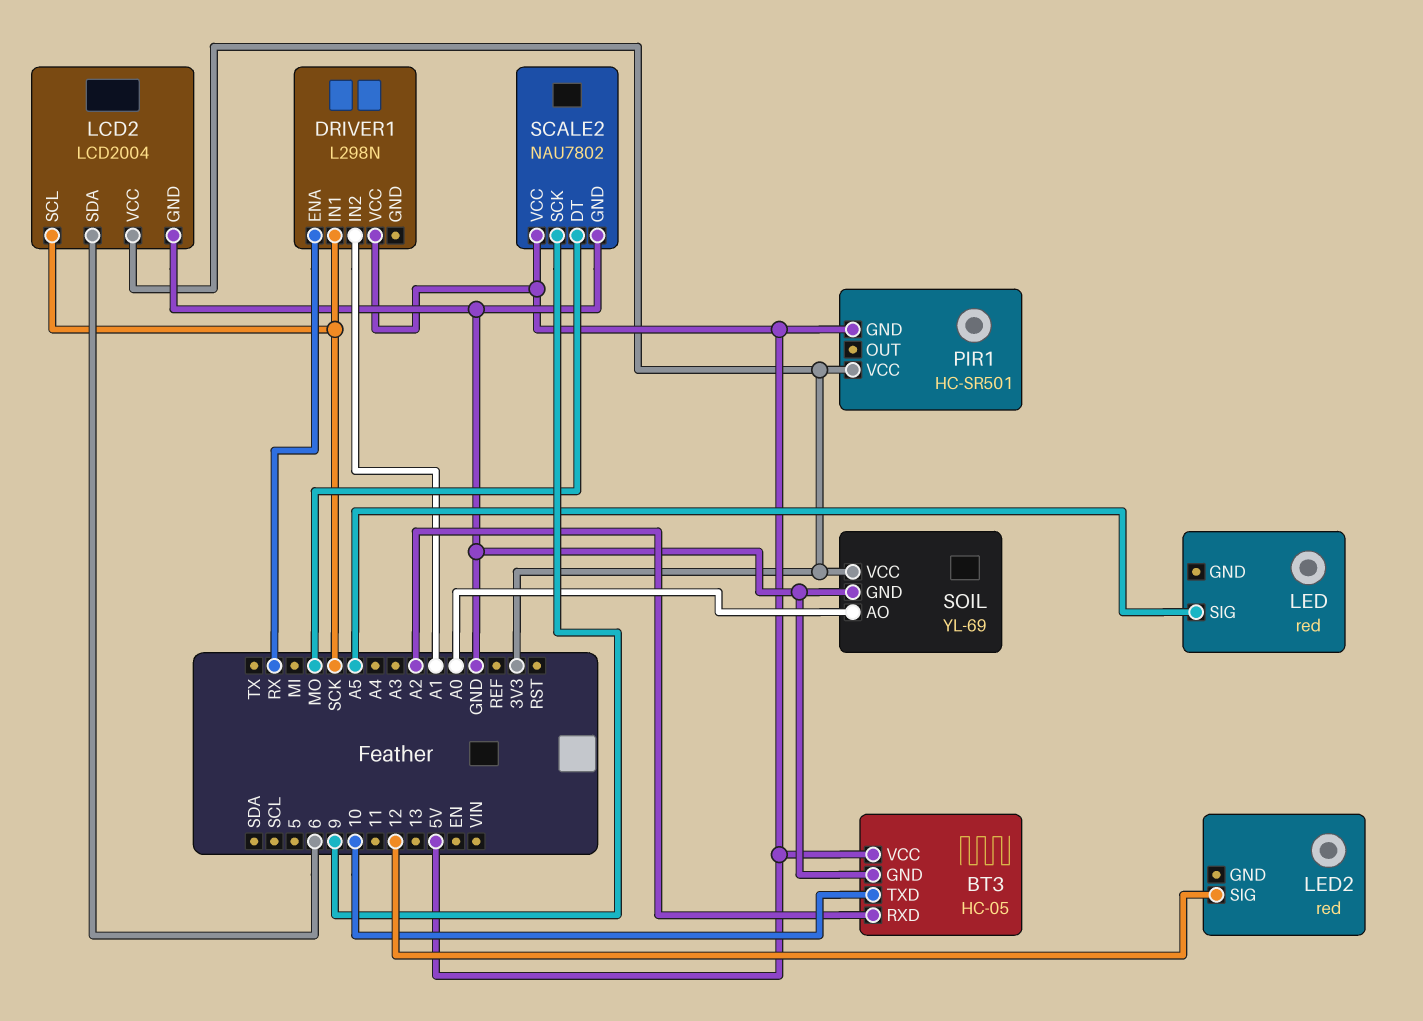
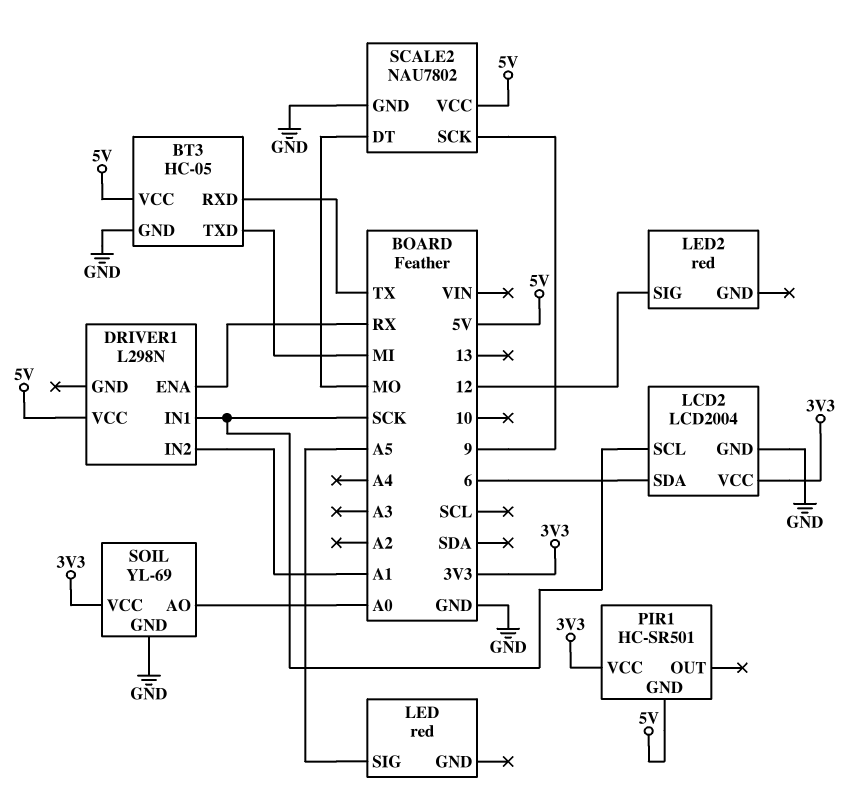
BT3 pin RXD: A2 -> TX
BT3 pin TXD: 10 -> MI

